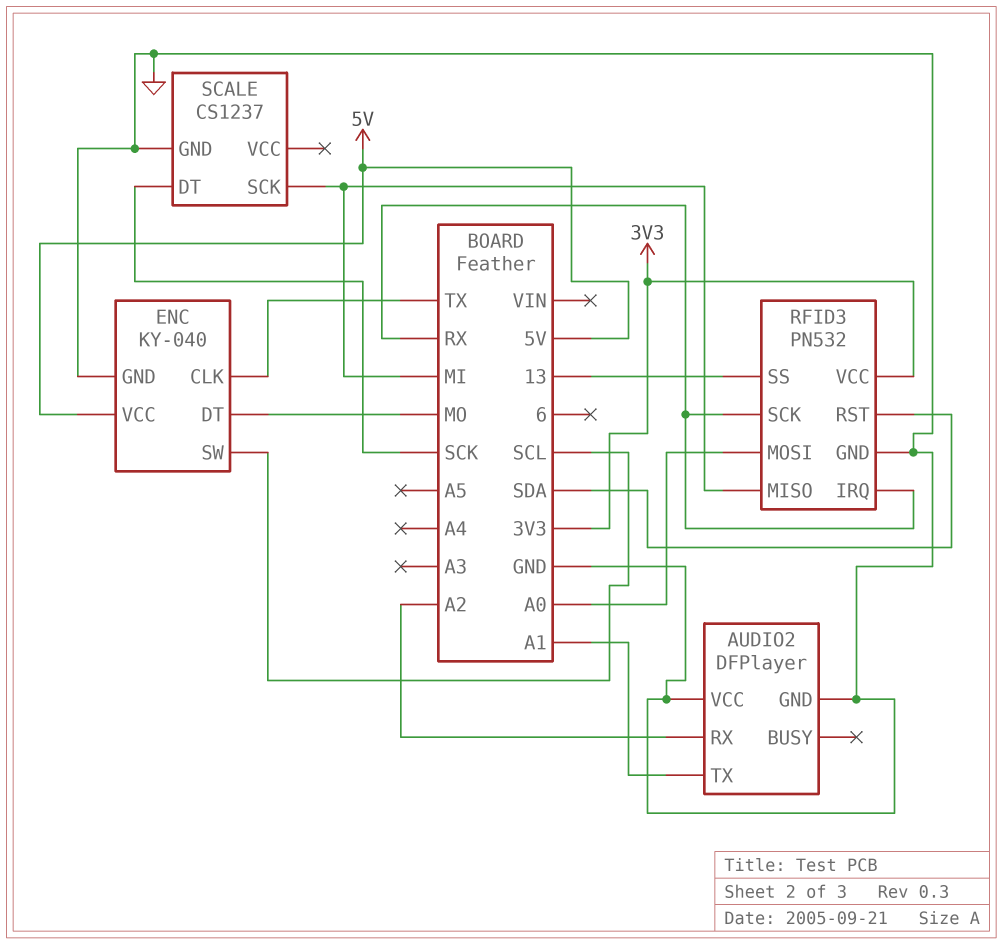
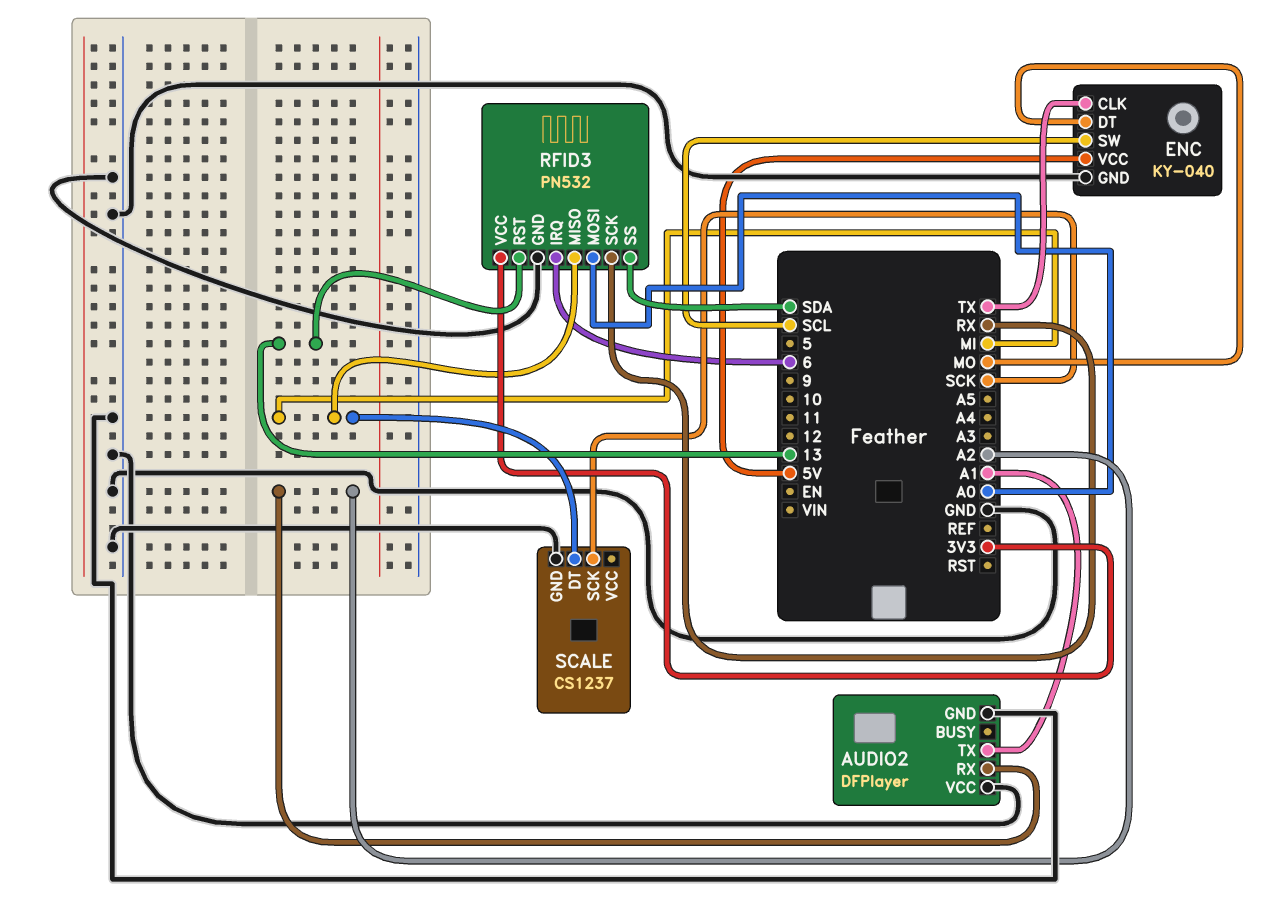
RFID3 pin IRQ: RX -> 6
RFID3 pin RST: SDA -> 13
RFID3 pin SS: 13 -> SDA
SCALE pin DT: SCK -> MI
SCALE pin SCK: MI -> SCK

